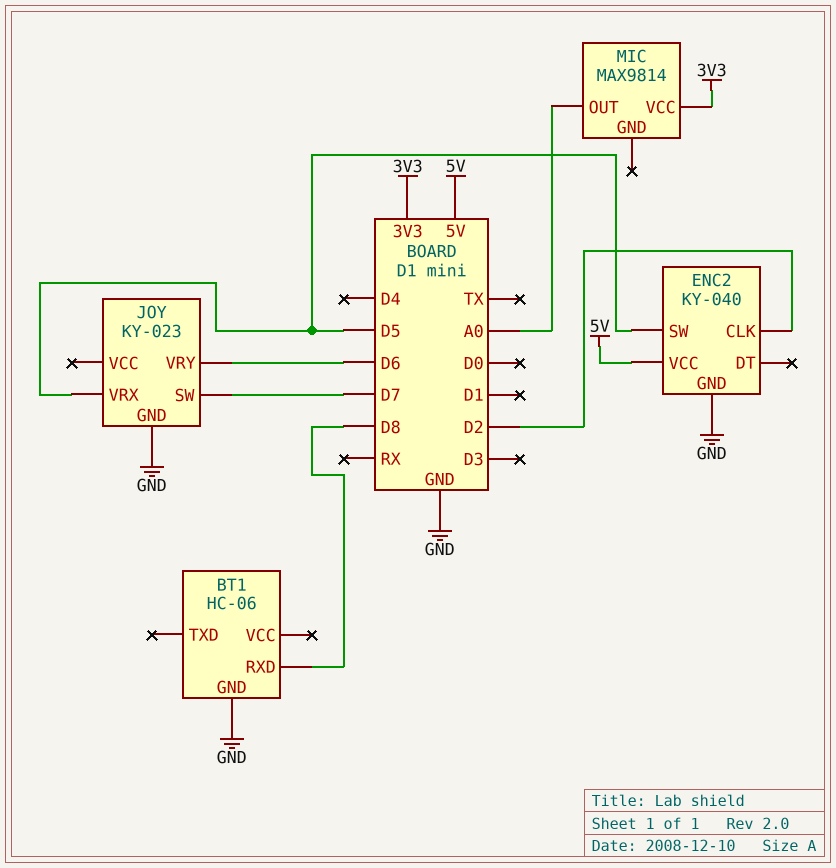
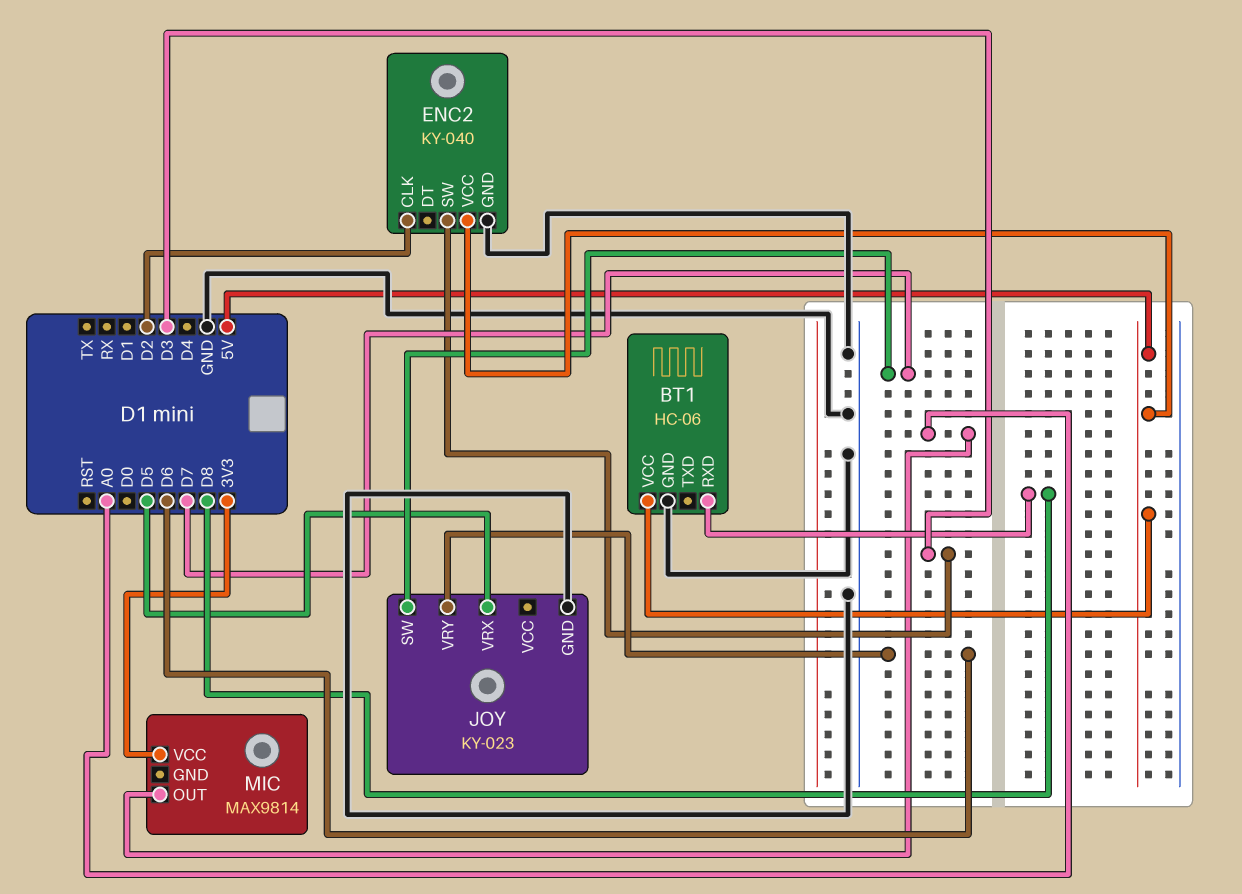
BT1 pin VCC: none -> 5V
ENC2 pin SW: D5 -> D3

